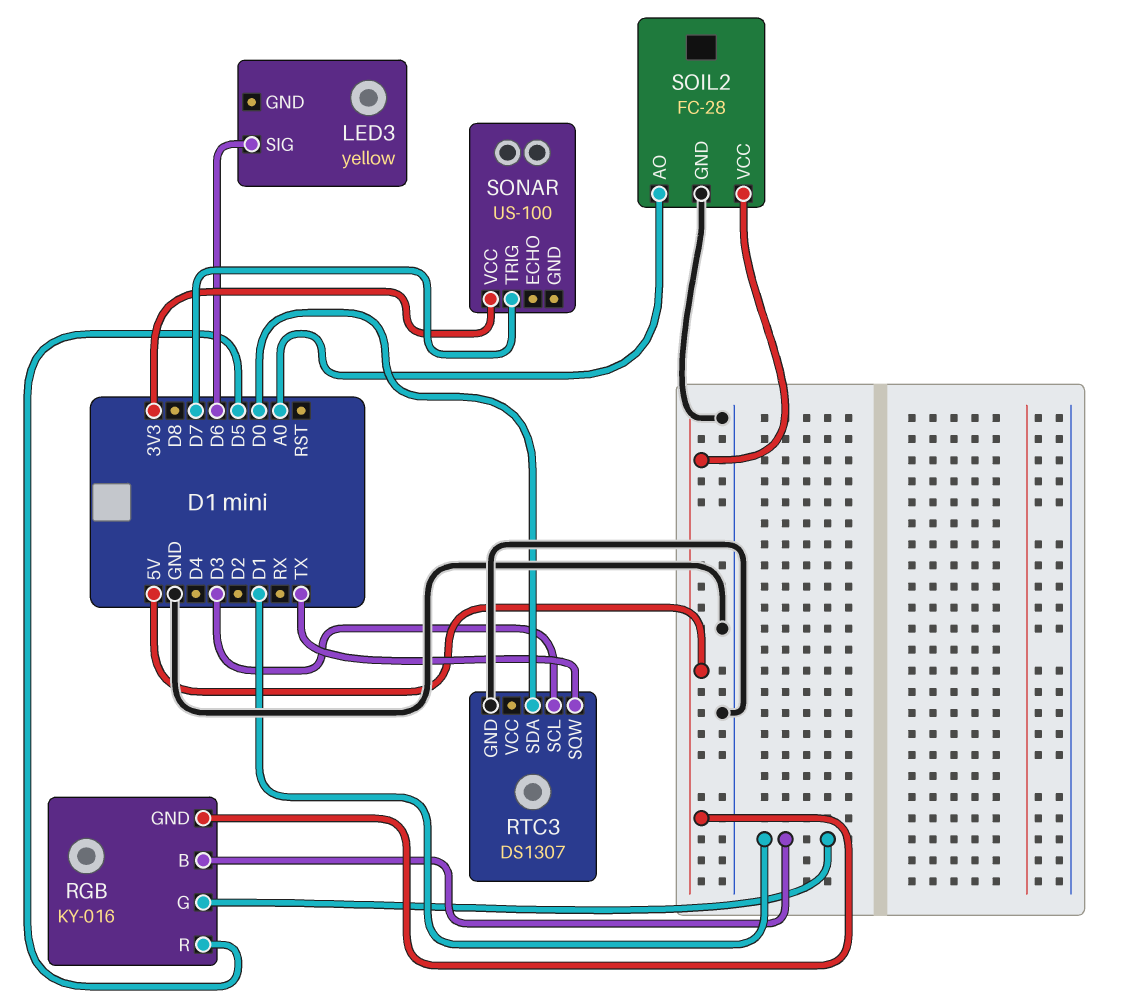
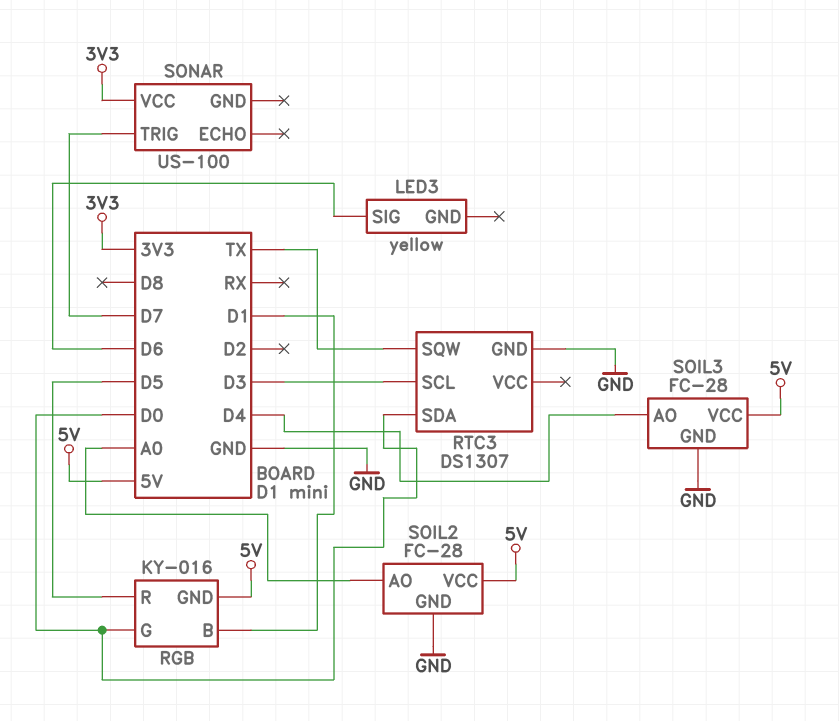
RGB pin G: D1 -> D0
SOIL3: none -> FC-28
SOIL3 pin AO: none -> D4
SOIL3 pin GND: none -> GND
SOIL3 pin VCC: none -> 5V

